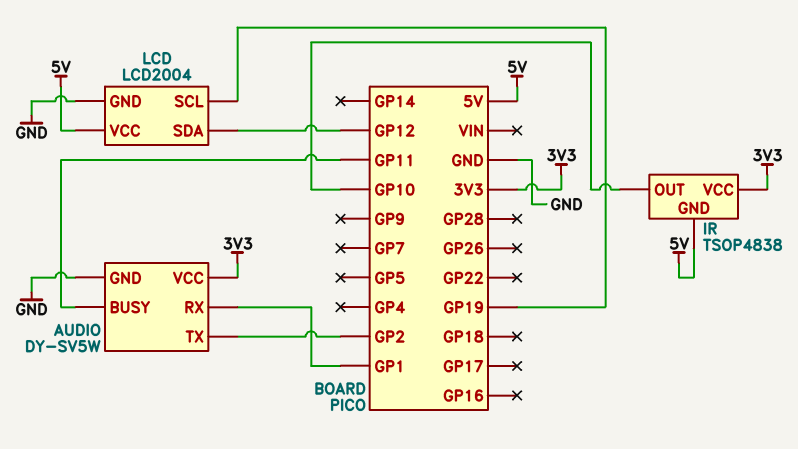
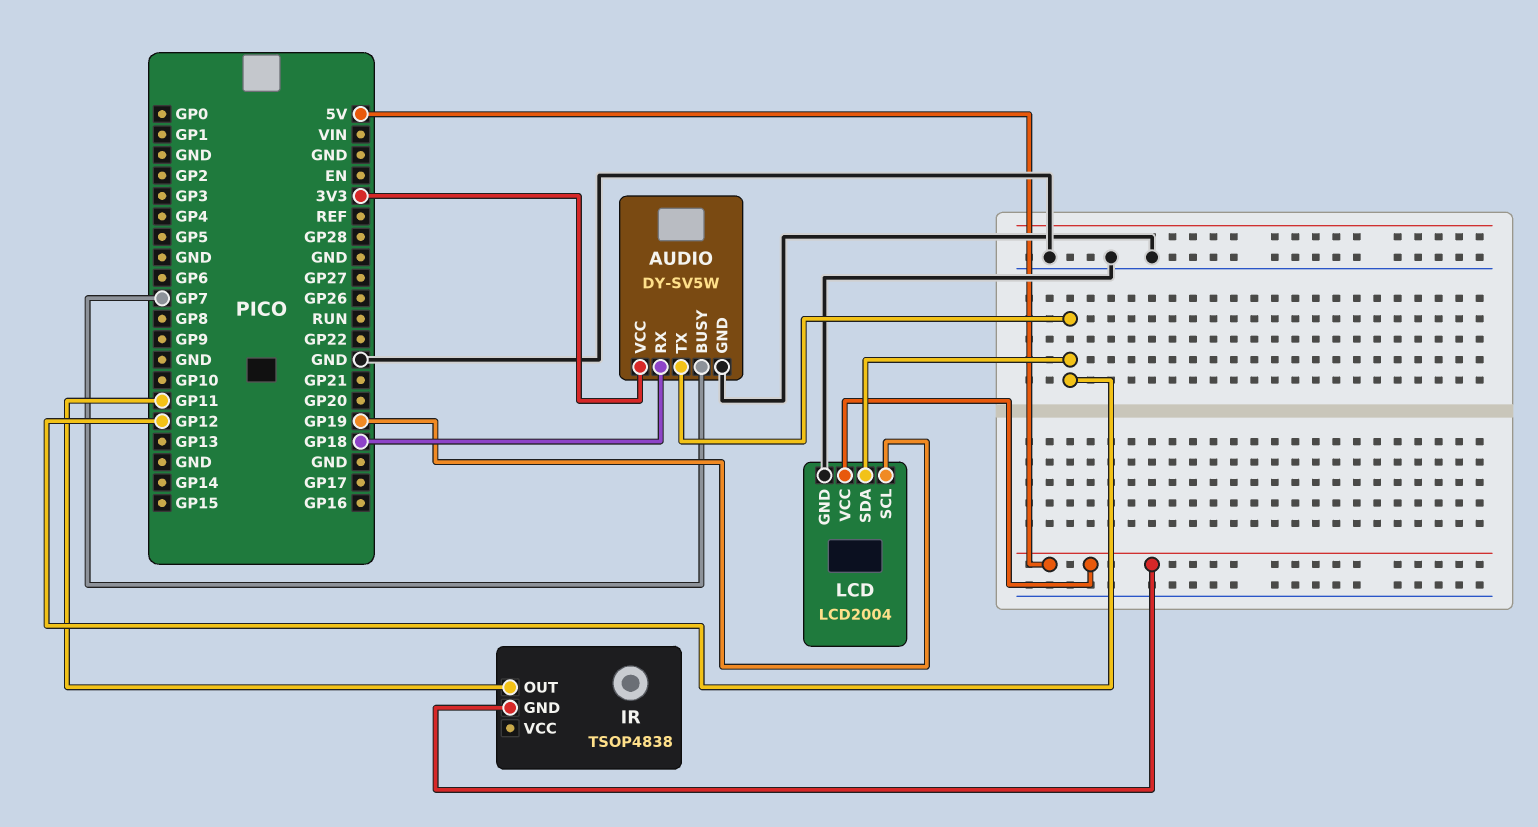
AUDIO pin BUSY: GP11 -> GP7
AUDIO pin RX: GP1 -> GP18
AUDIO pin TX: GP2 -> GP12
IR pin OUT: GP10 -> GP11
IR pin VCC: 3V3 -> none

